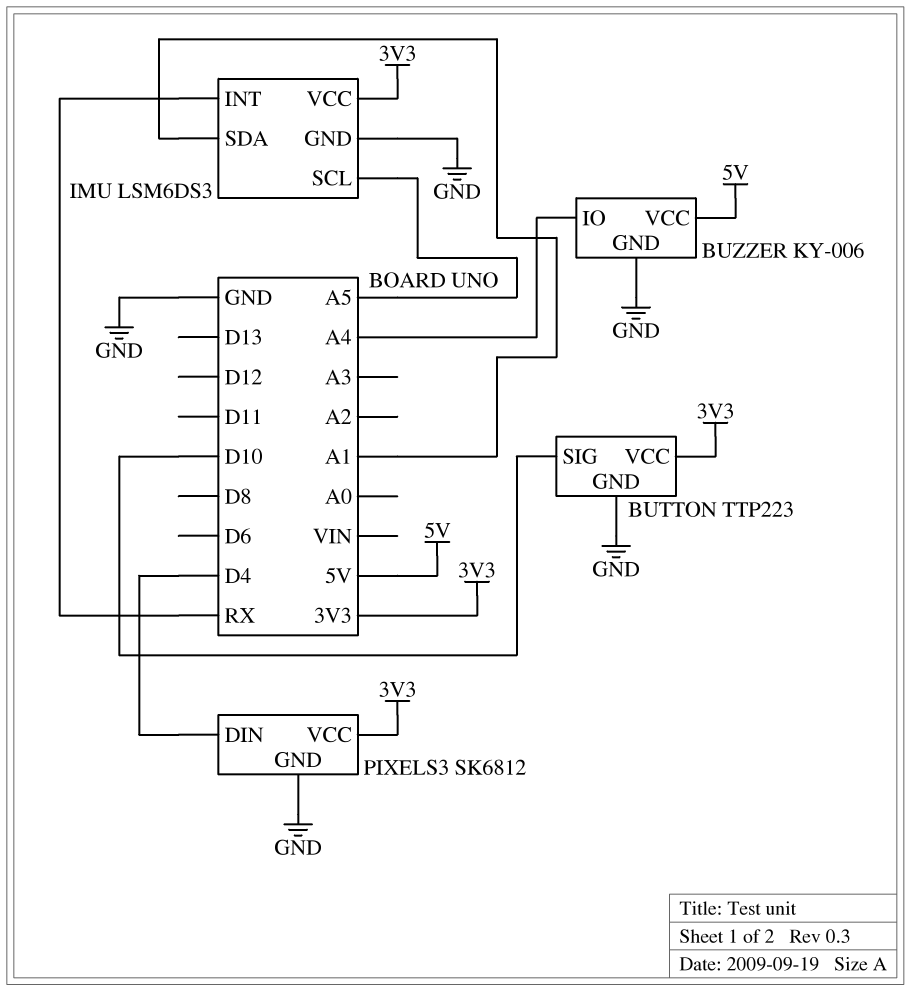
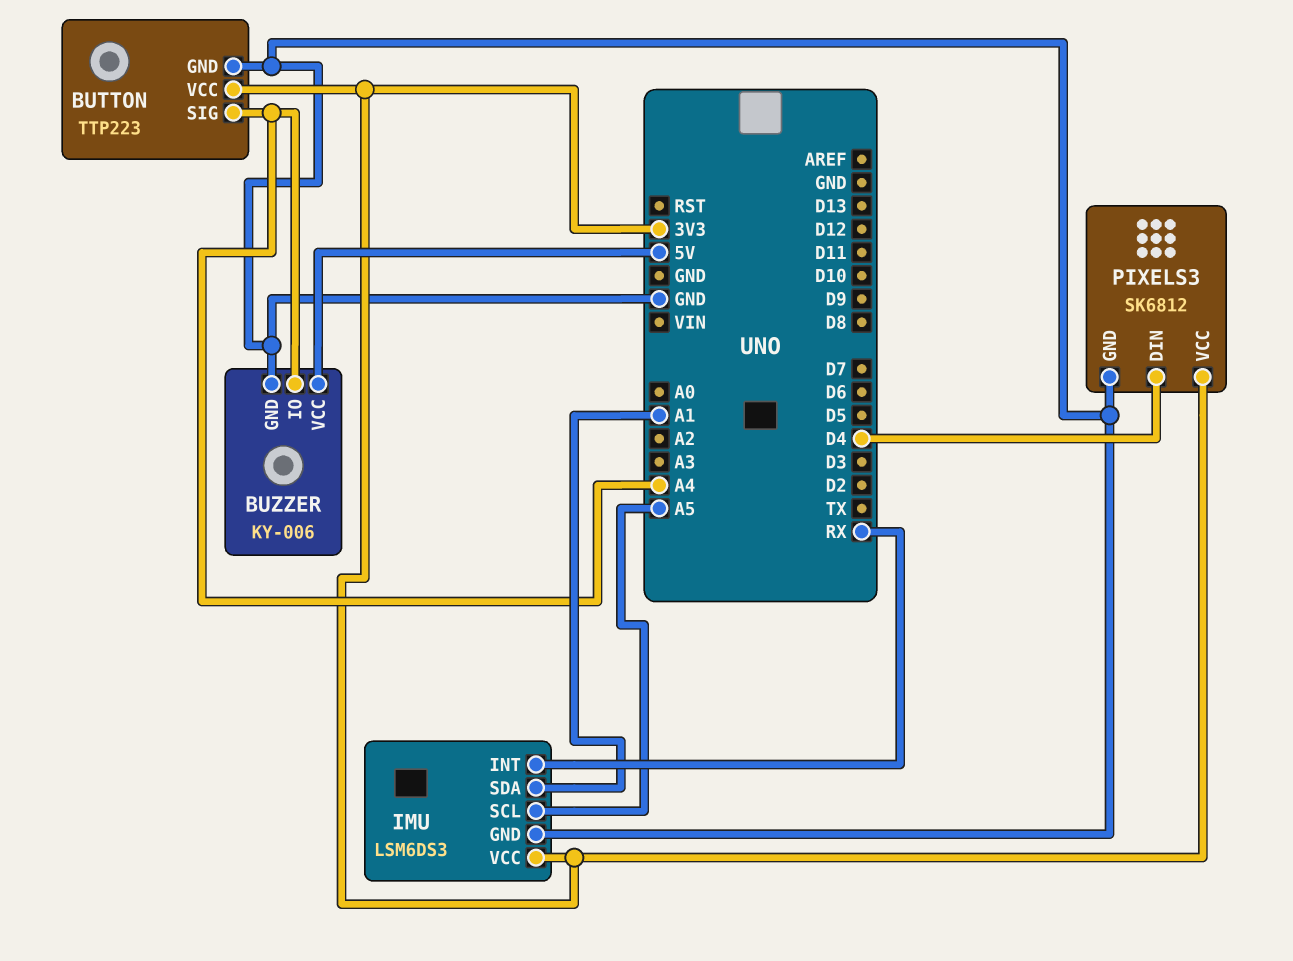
BUTTON pin SIG: D10 -> A4

